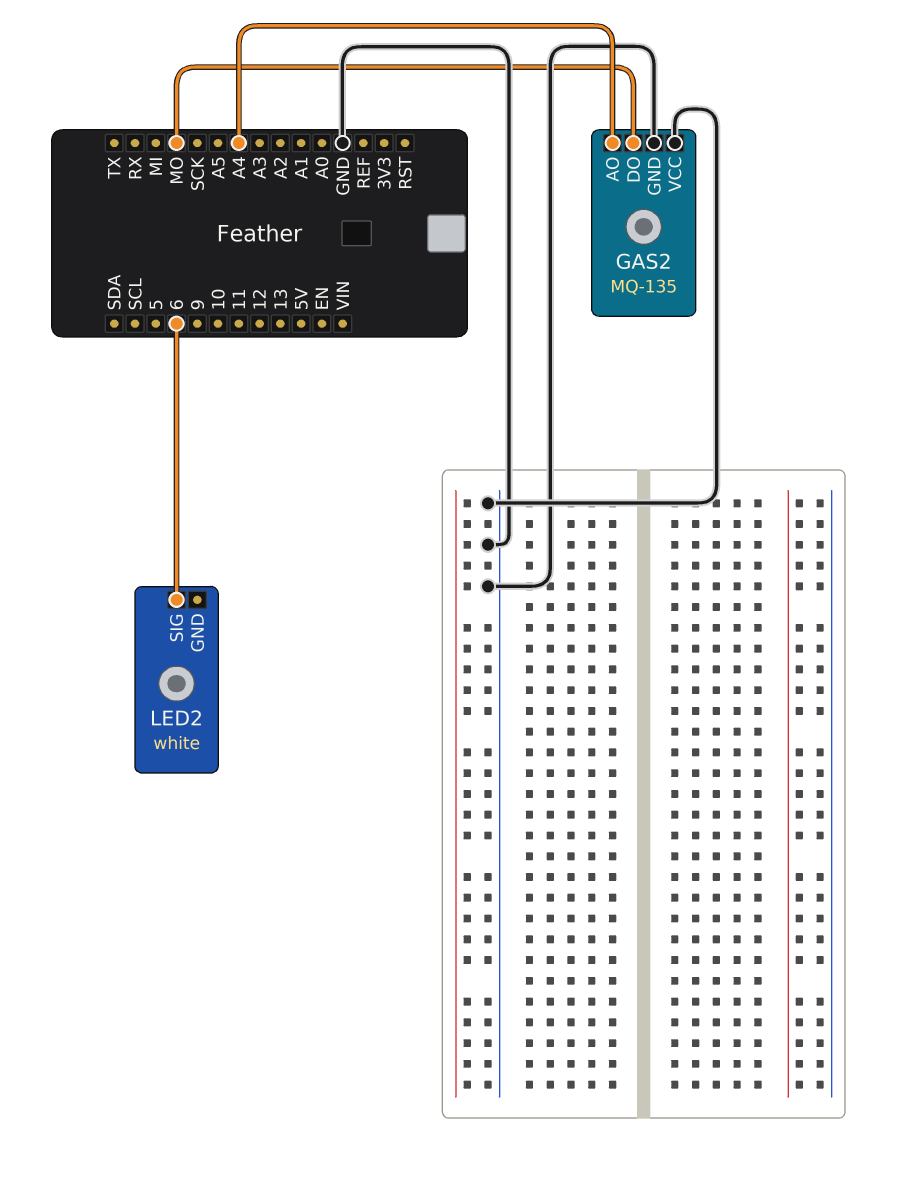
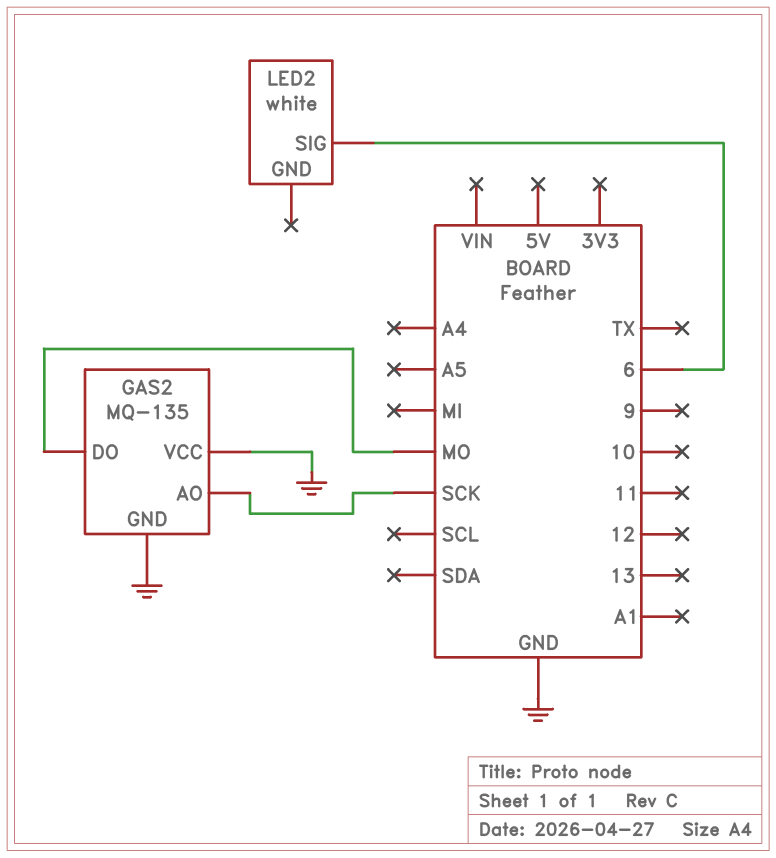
GAS2 pin AO: A4 -> SCK

